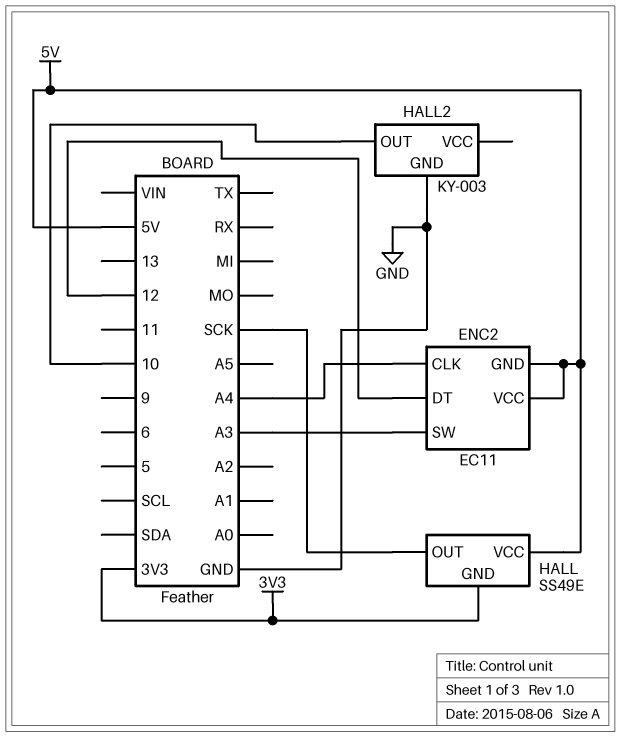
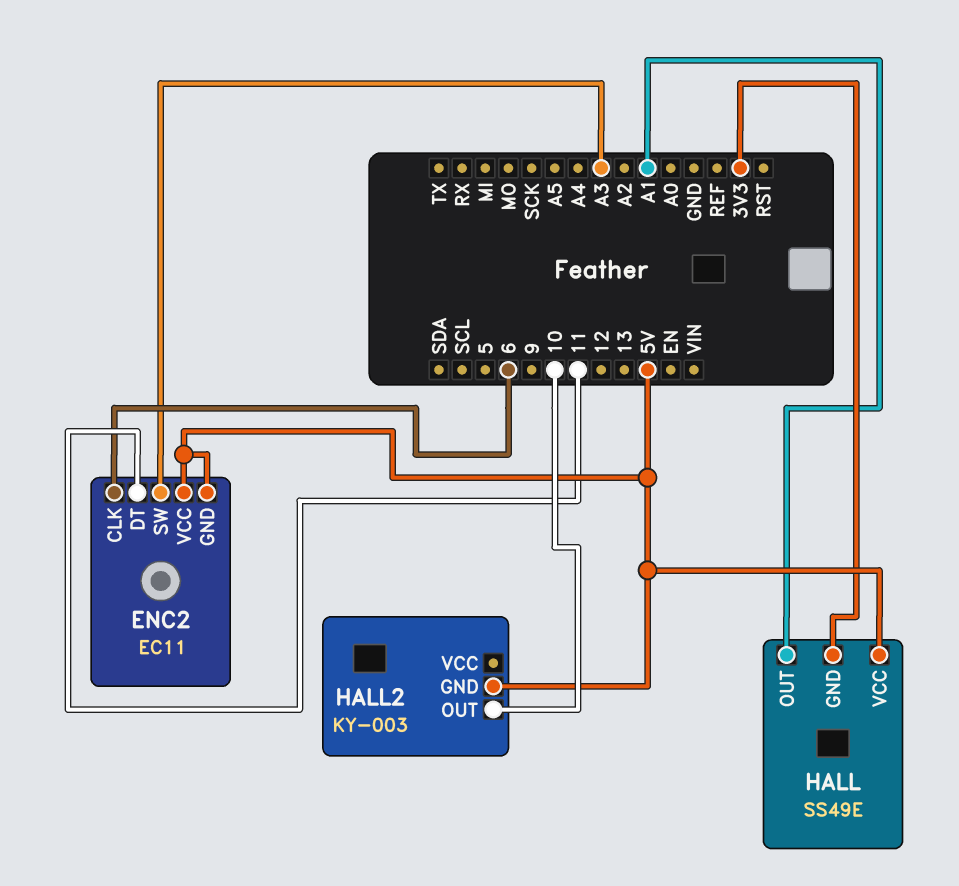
ENC2 pin CLK: A4 -> 6
ENC2 pin DT: 12 -> 11
HALL pin OUT: SCK -> A1
HALL2 pin GND: GND -> 5V

